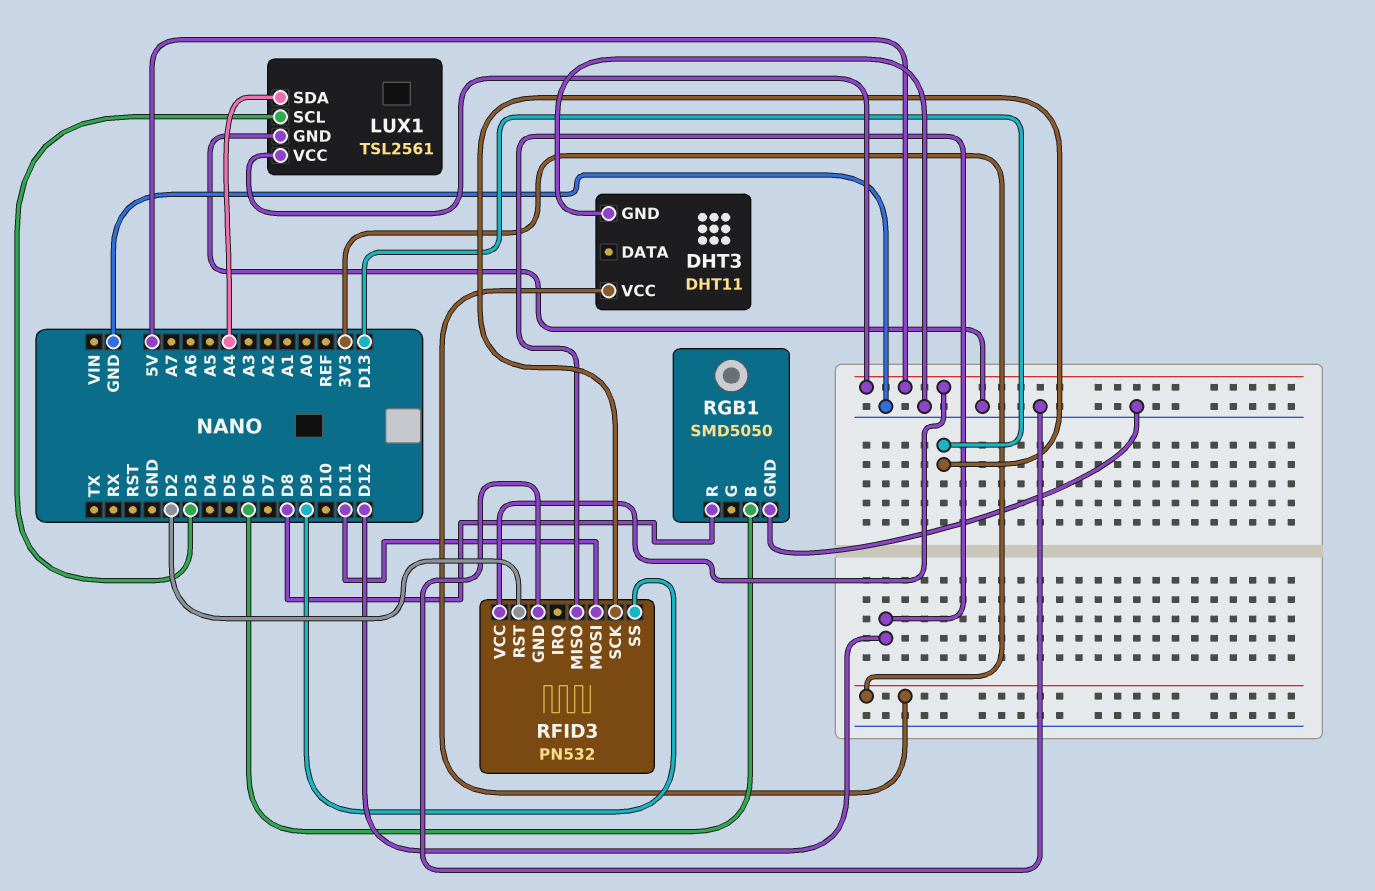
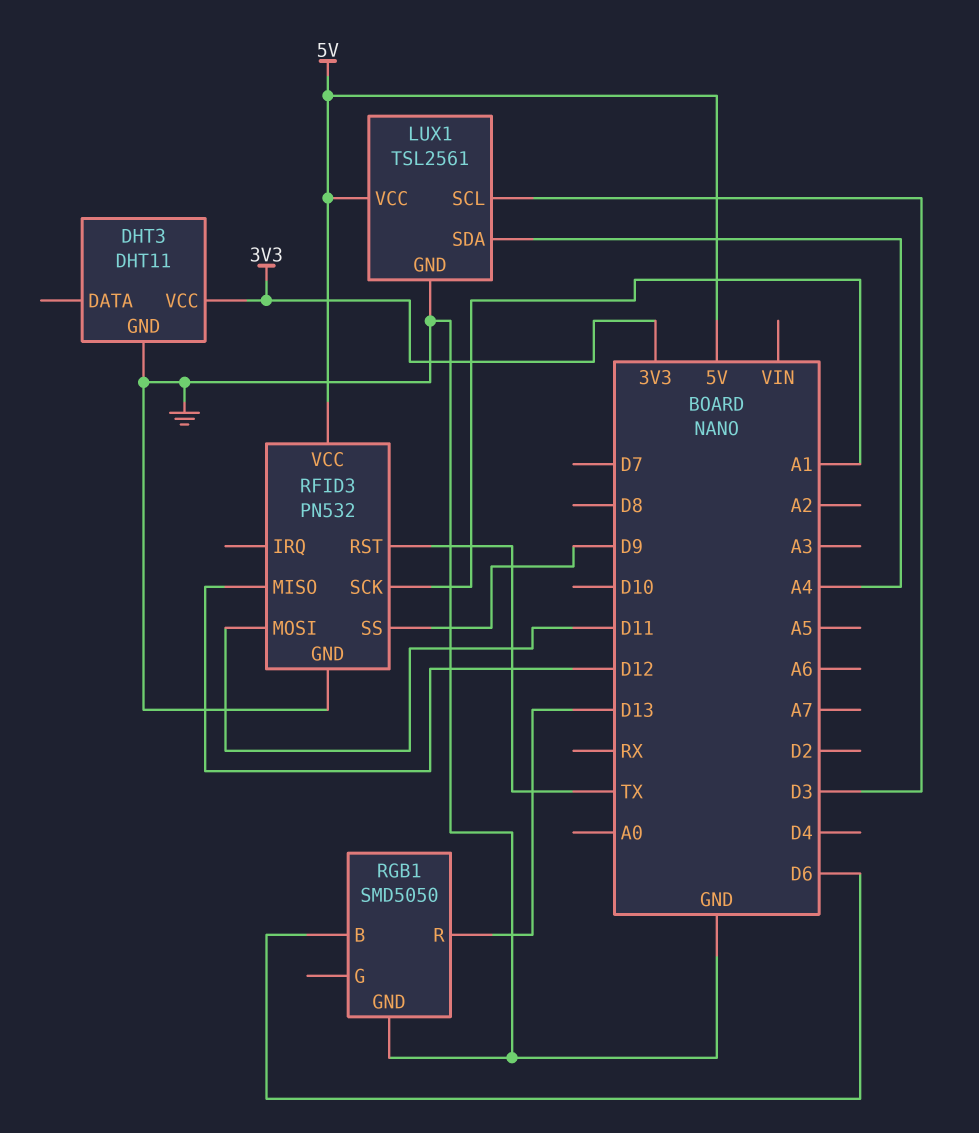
RFID3 pin RST: D2 -> TX
RFID3 pin SCK: D13 -> A1
RGB1 pin R: D8 -> D13

